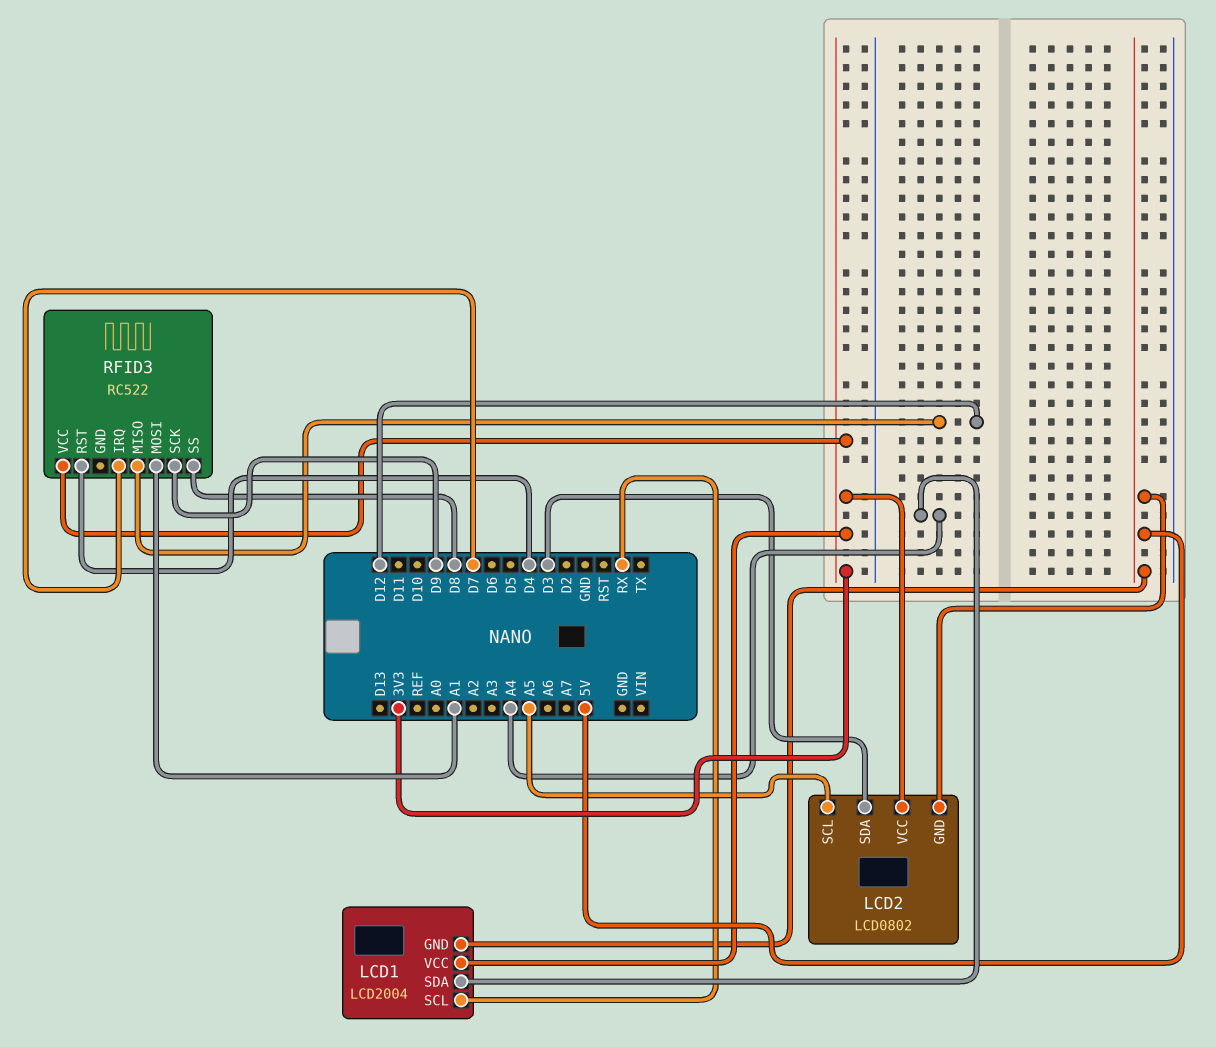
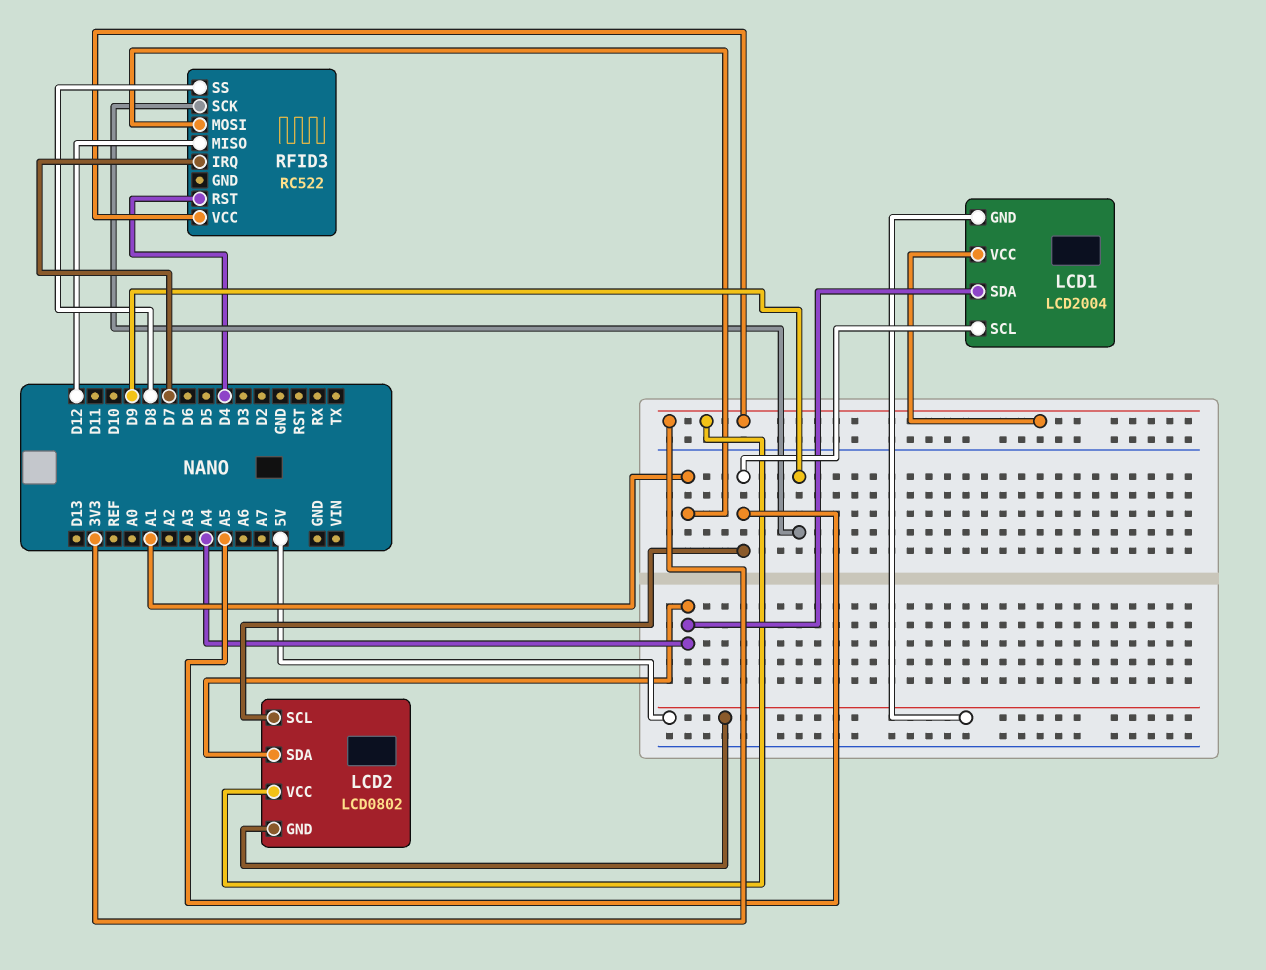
LCD1 pin SCL: RX -> A5
LCD2 pin SDA: D3 -> A4

